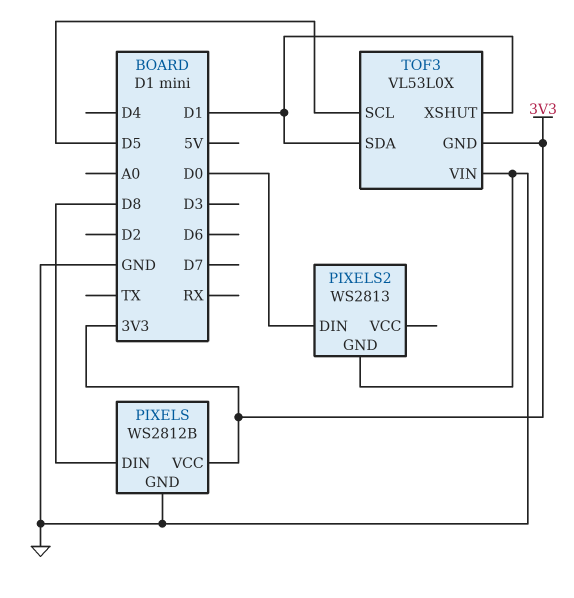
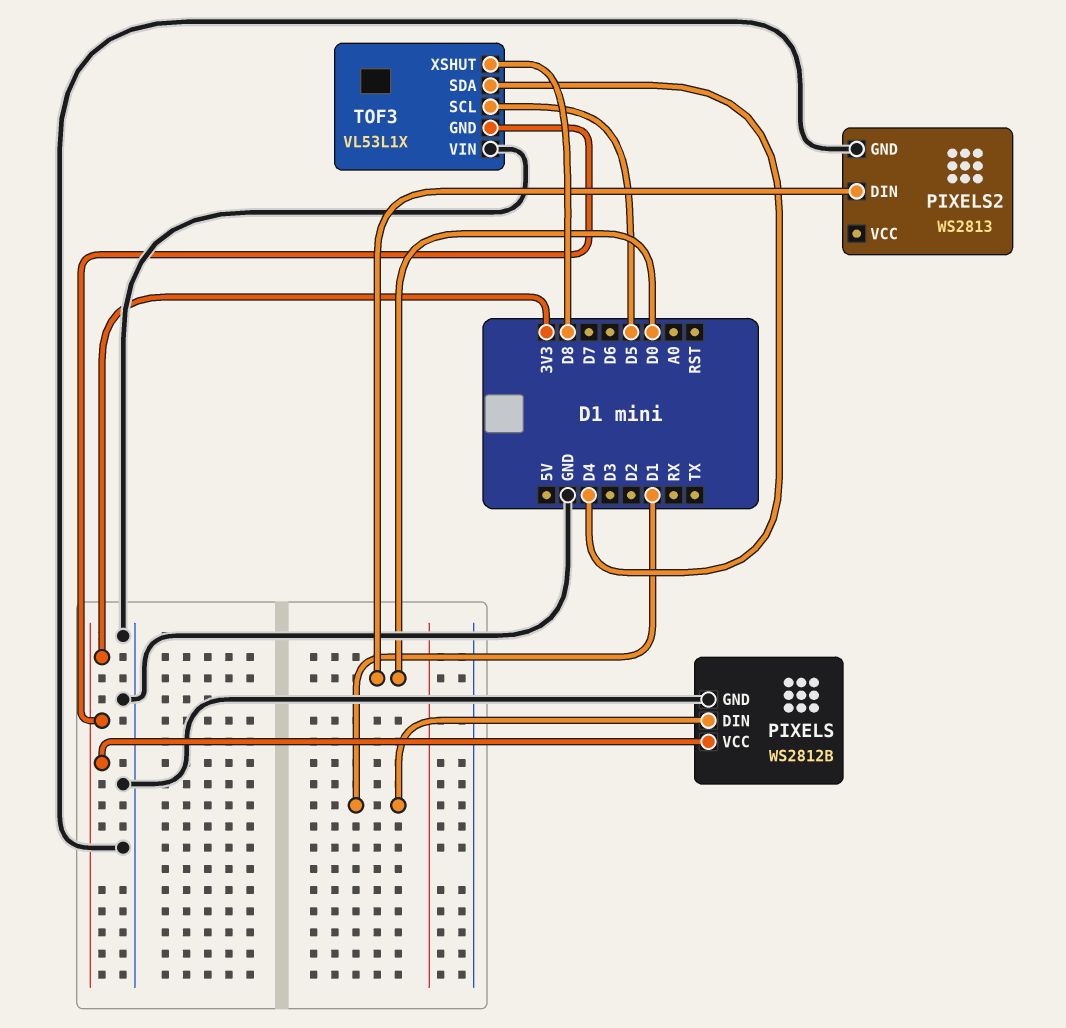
PIXELS pin DIN: D8 -> D1
TOF3: VL53L0X -> VL53L1X
TOF3 pin SDA: D1 -> D4
TOF3 pin XSHUT: D1 -> D8

